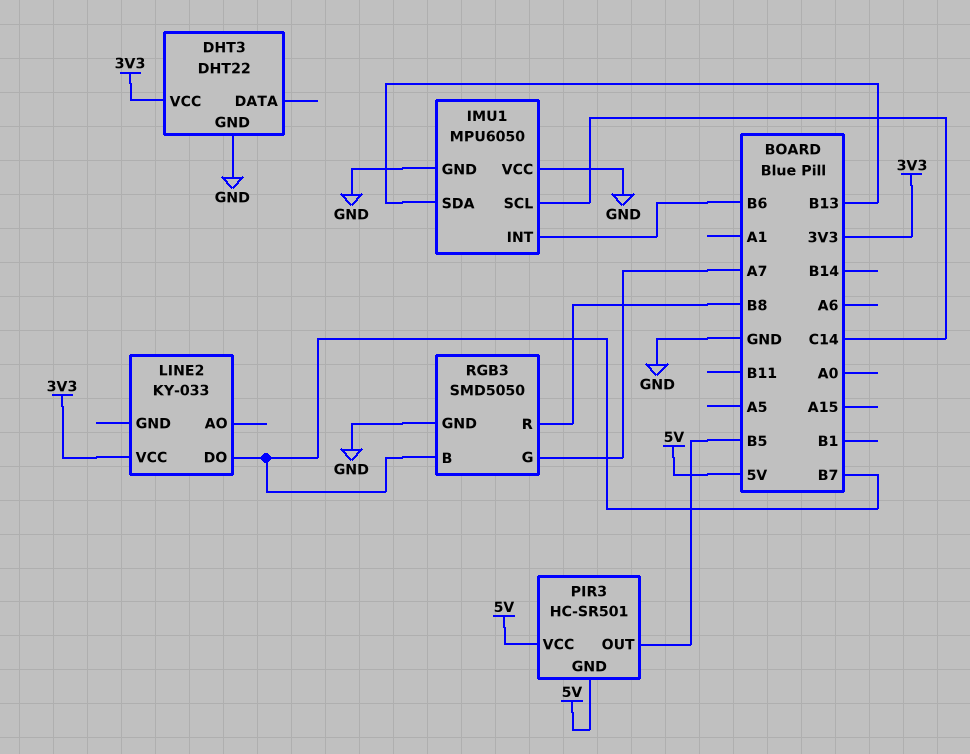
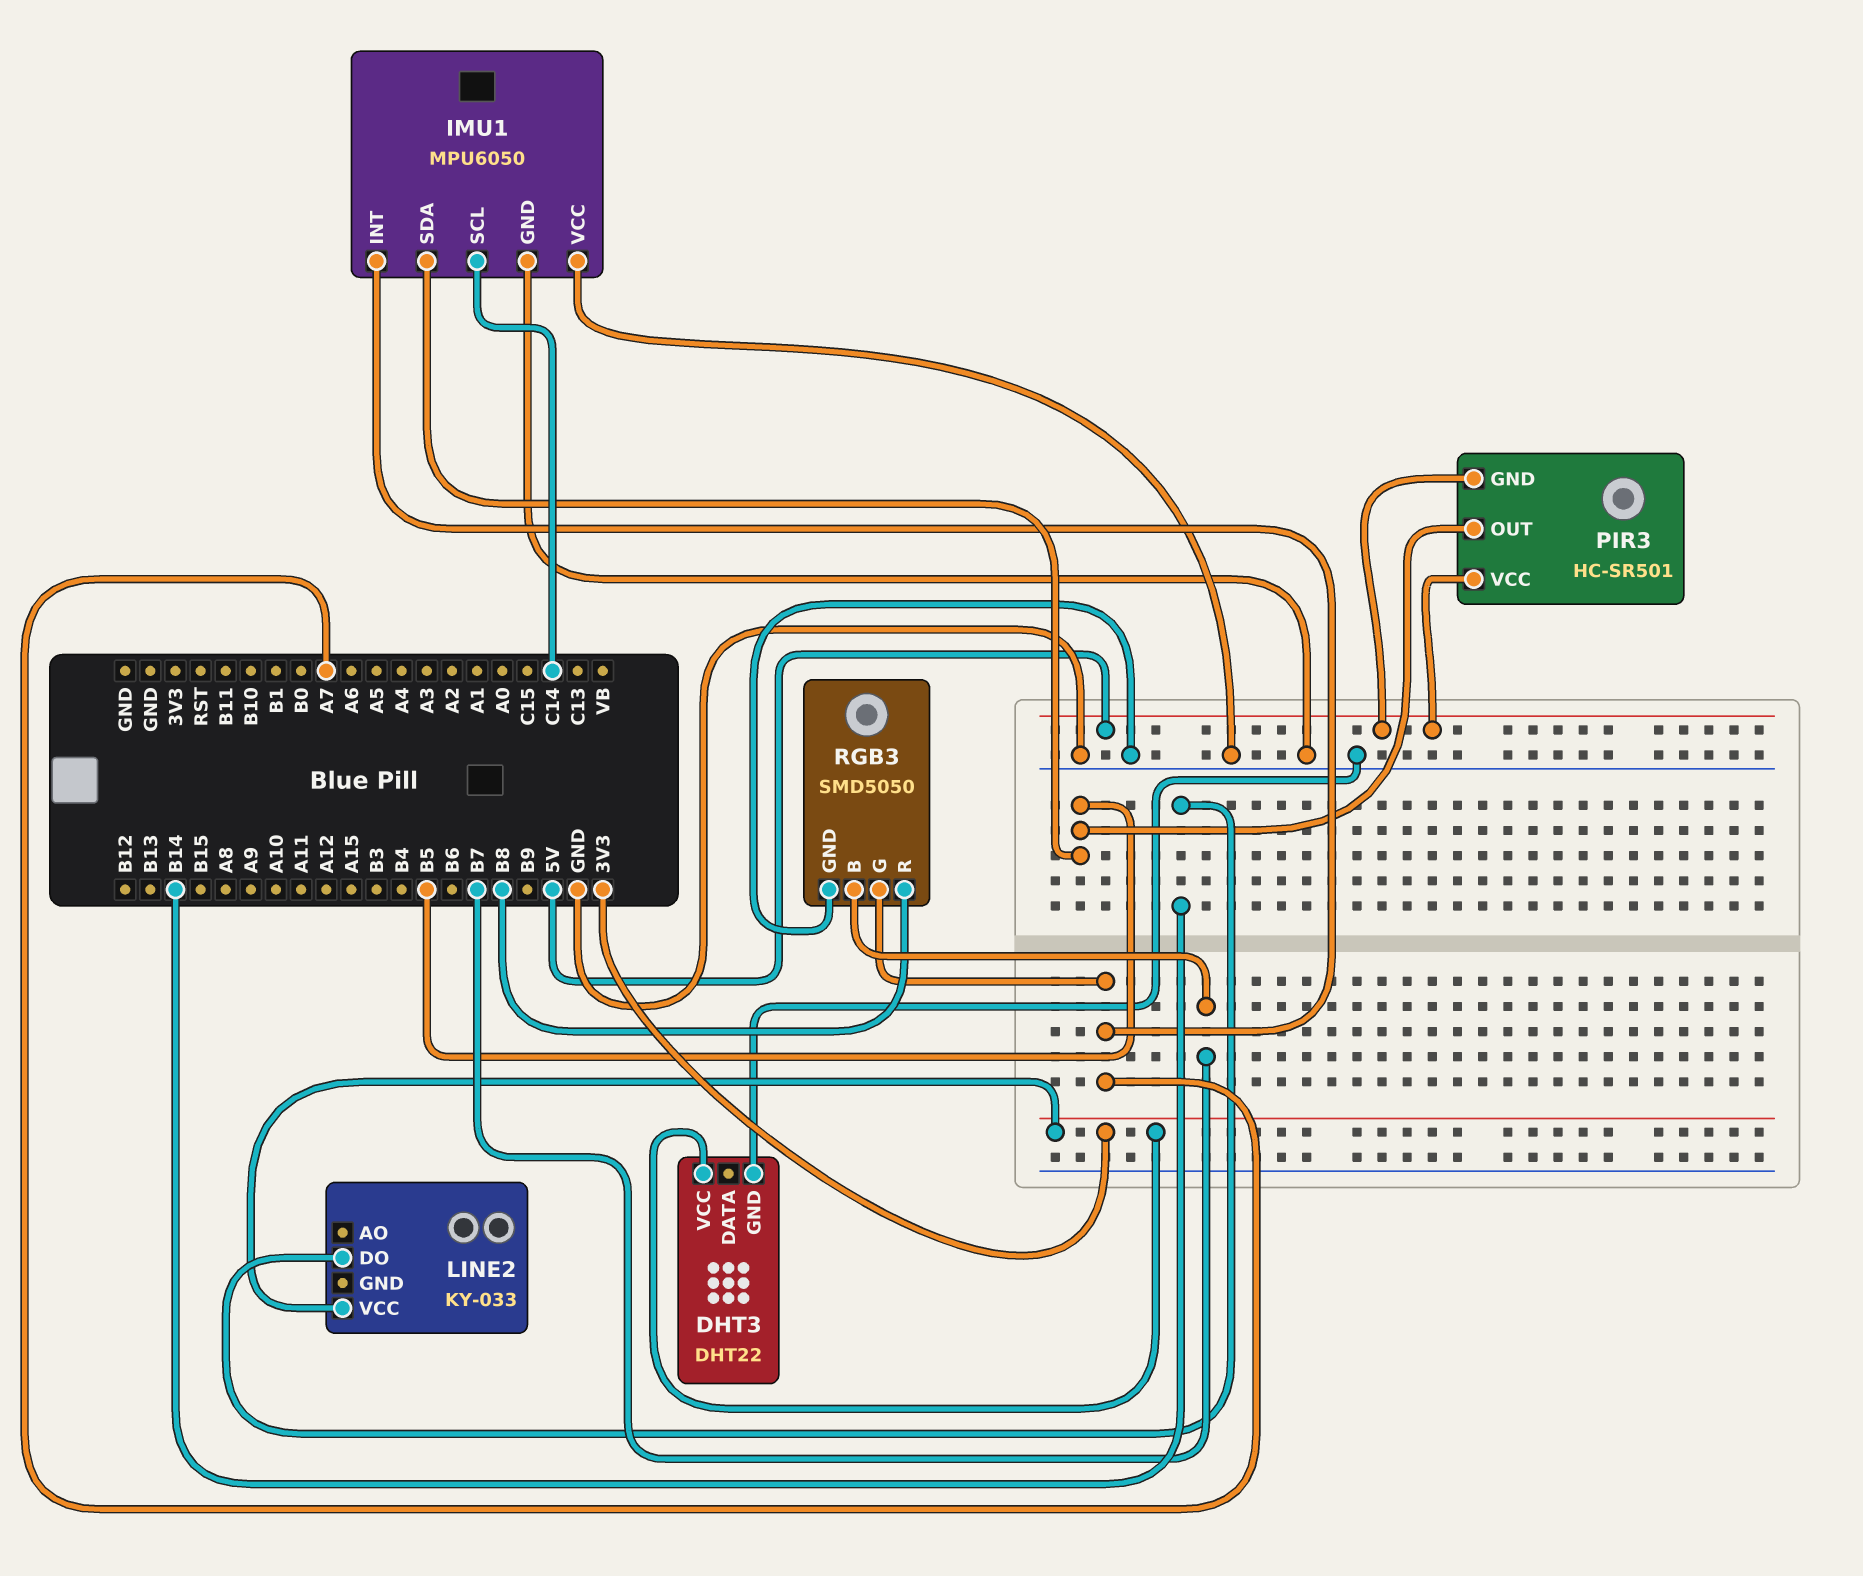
IMU1 pin INT: B6 -> A7
IMU1 pin SDA: B13 -> B5
LINE2 pin DO: B7 -> B14

